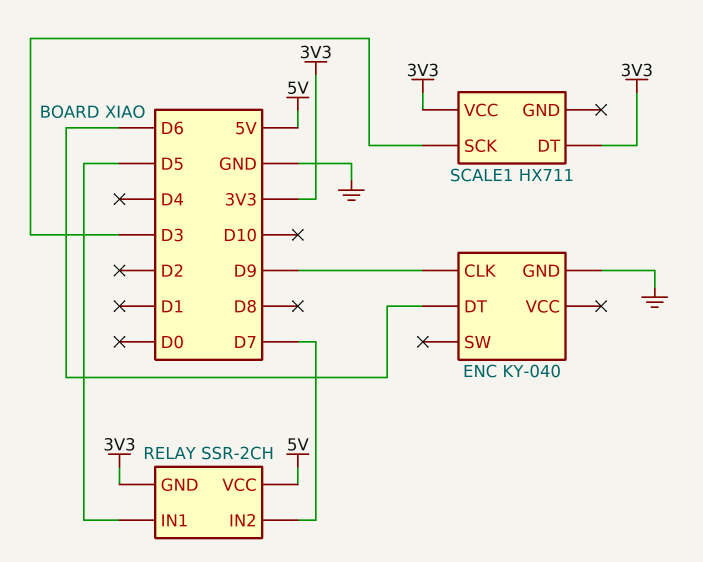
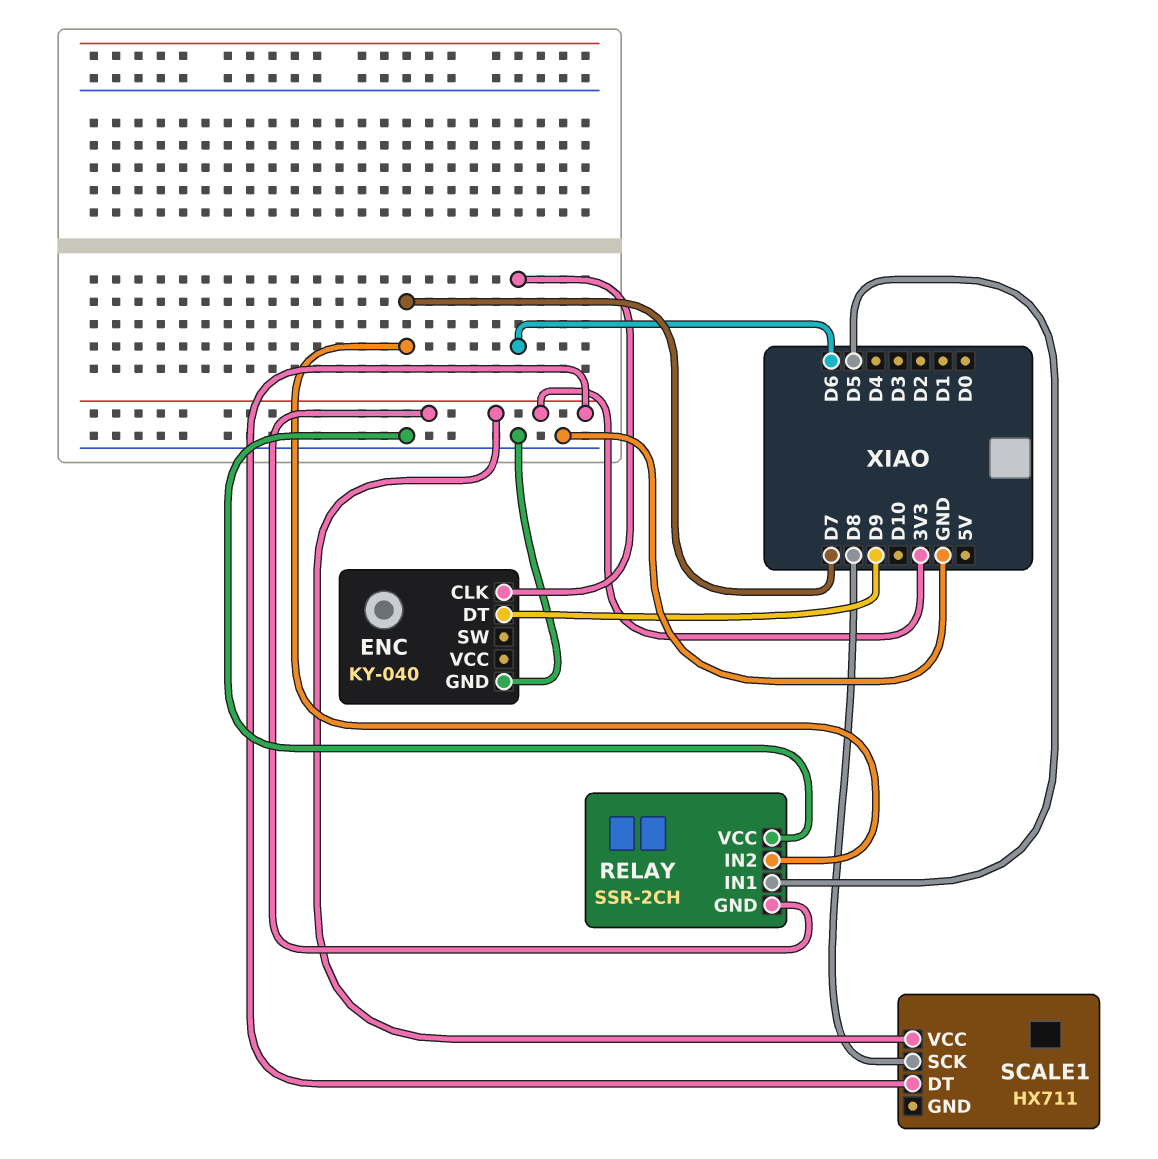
ENC pin CLK: D9 -> D6
ENC pin DT: D6 -> D9
RELAY pin VCC: 5V -> GND
SCALE1 pin SCK: D3 -> D8

